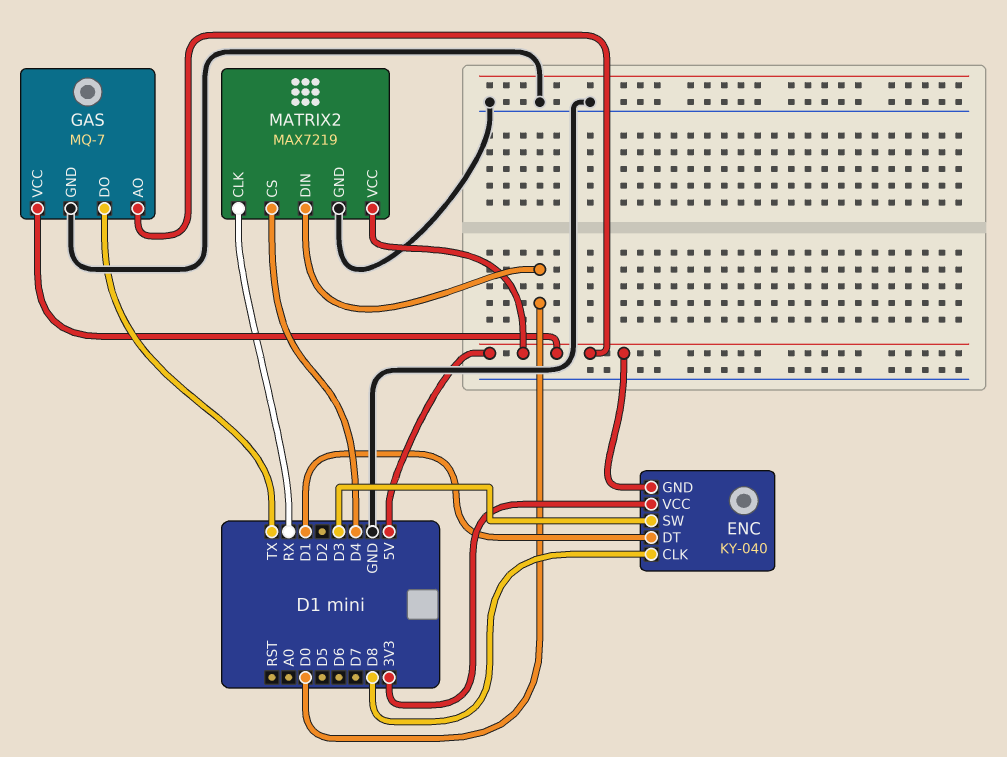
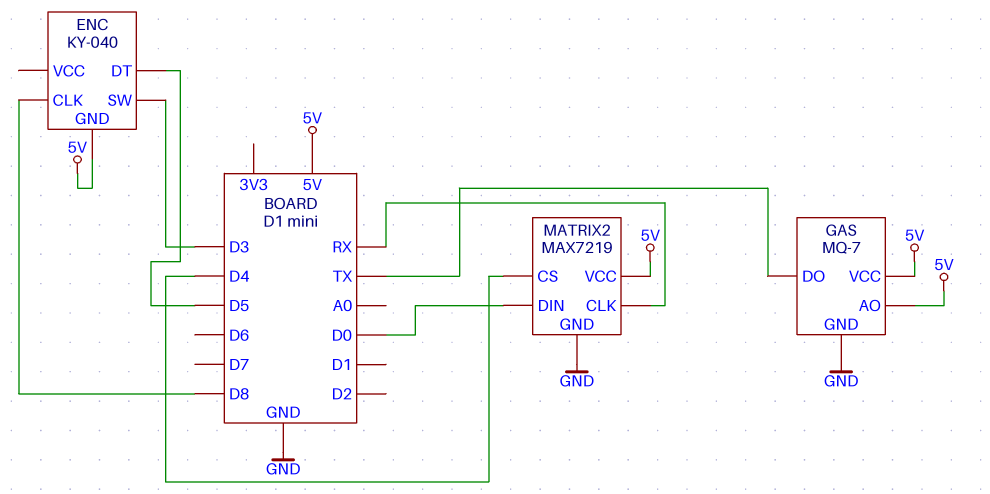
ENC pin DT: D1 -> D5
ENC pin VCC: 3V3 -> none

